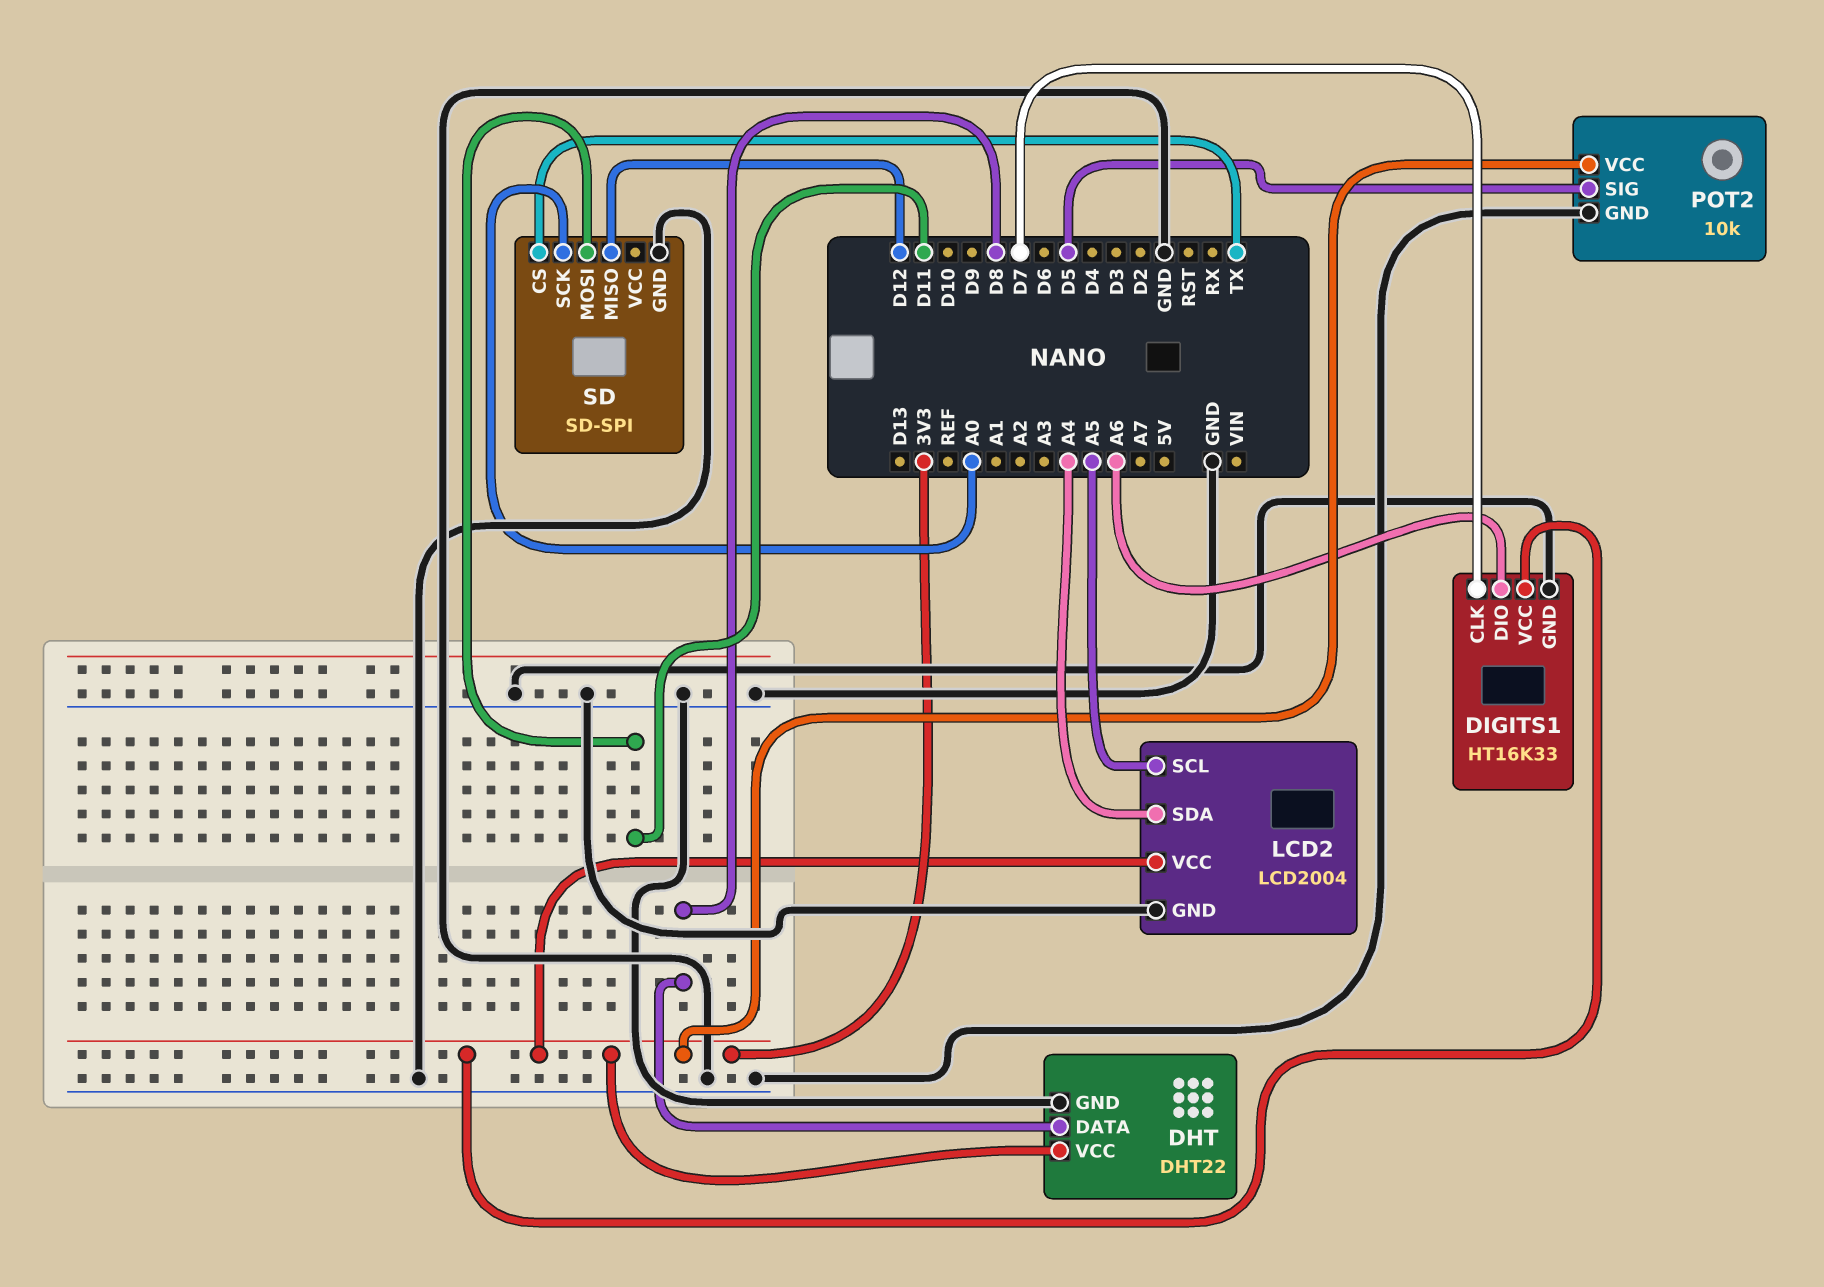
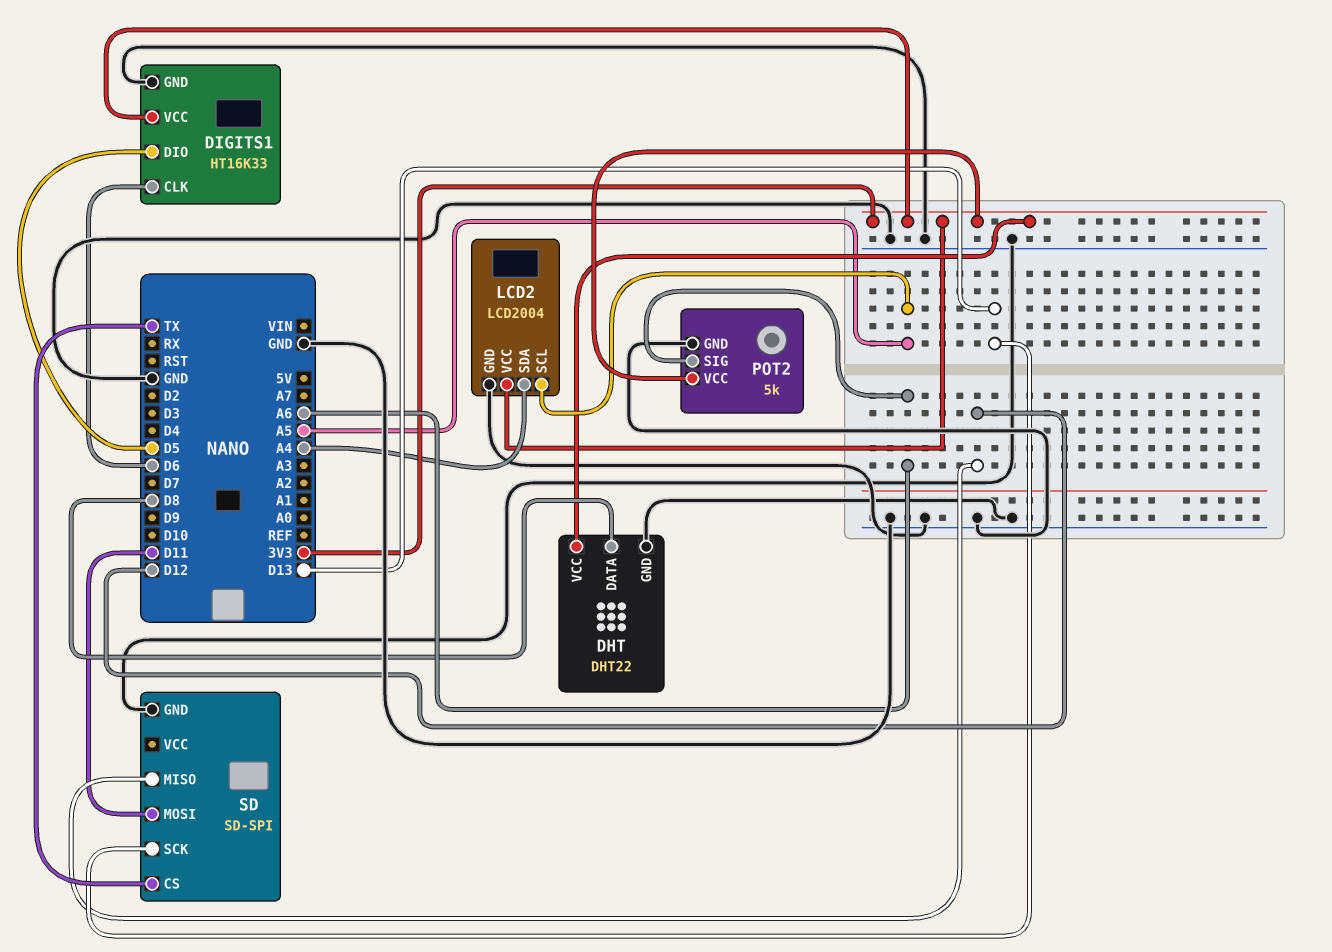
DIGITS1 pin CLK: D7 -> D6
DIGITS1 pin DIO: A6 -> D5
POT2: 10k -> 5k
POT2 pin SIG: D5 -> A6
SD pin SCK: A0 -> D13

